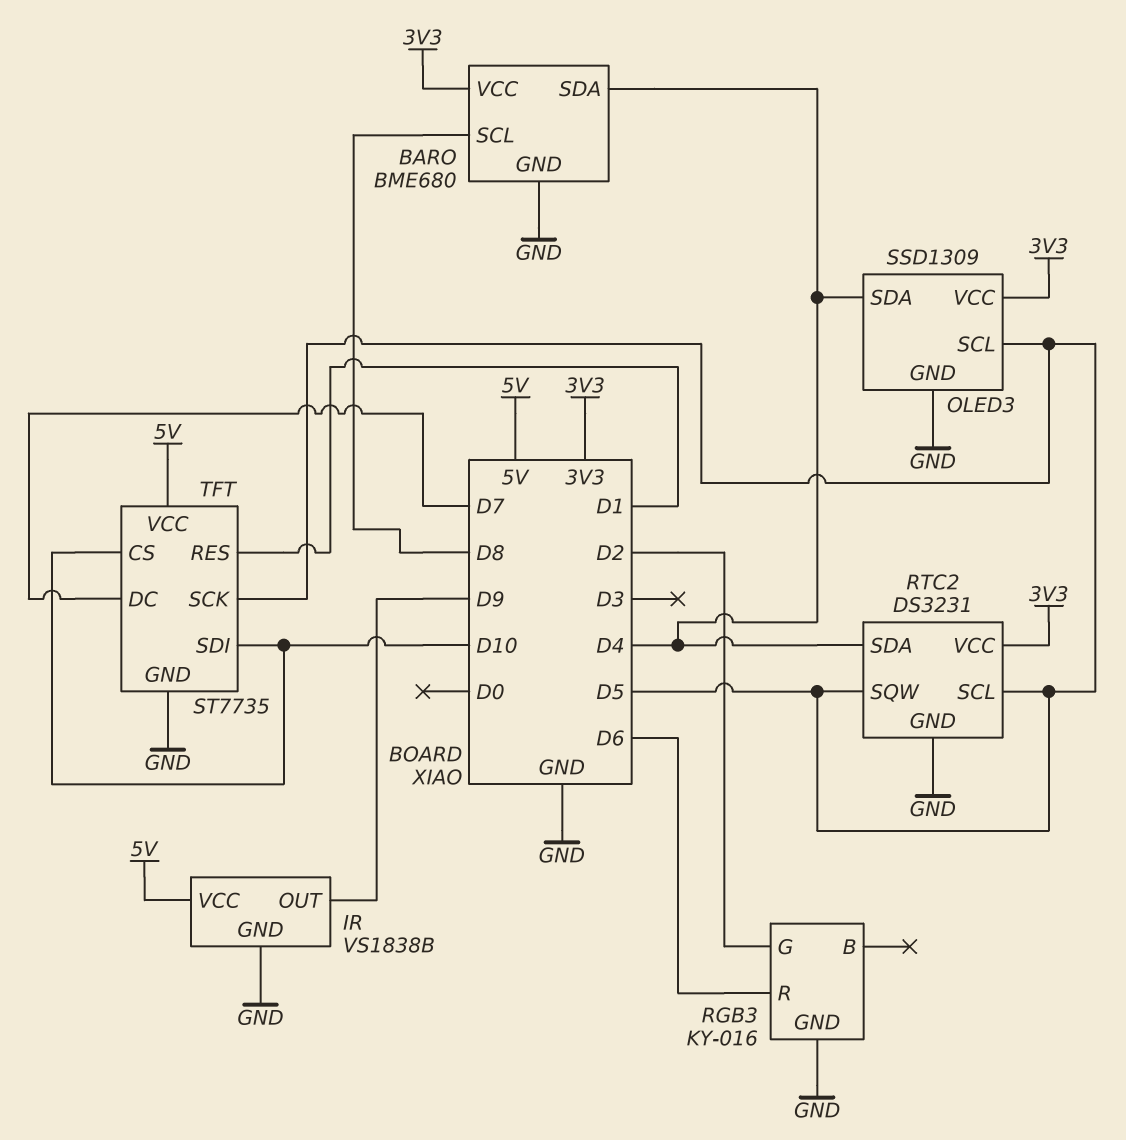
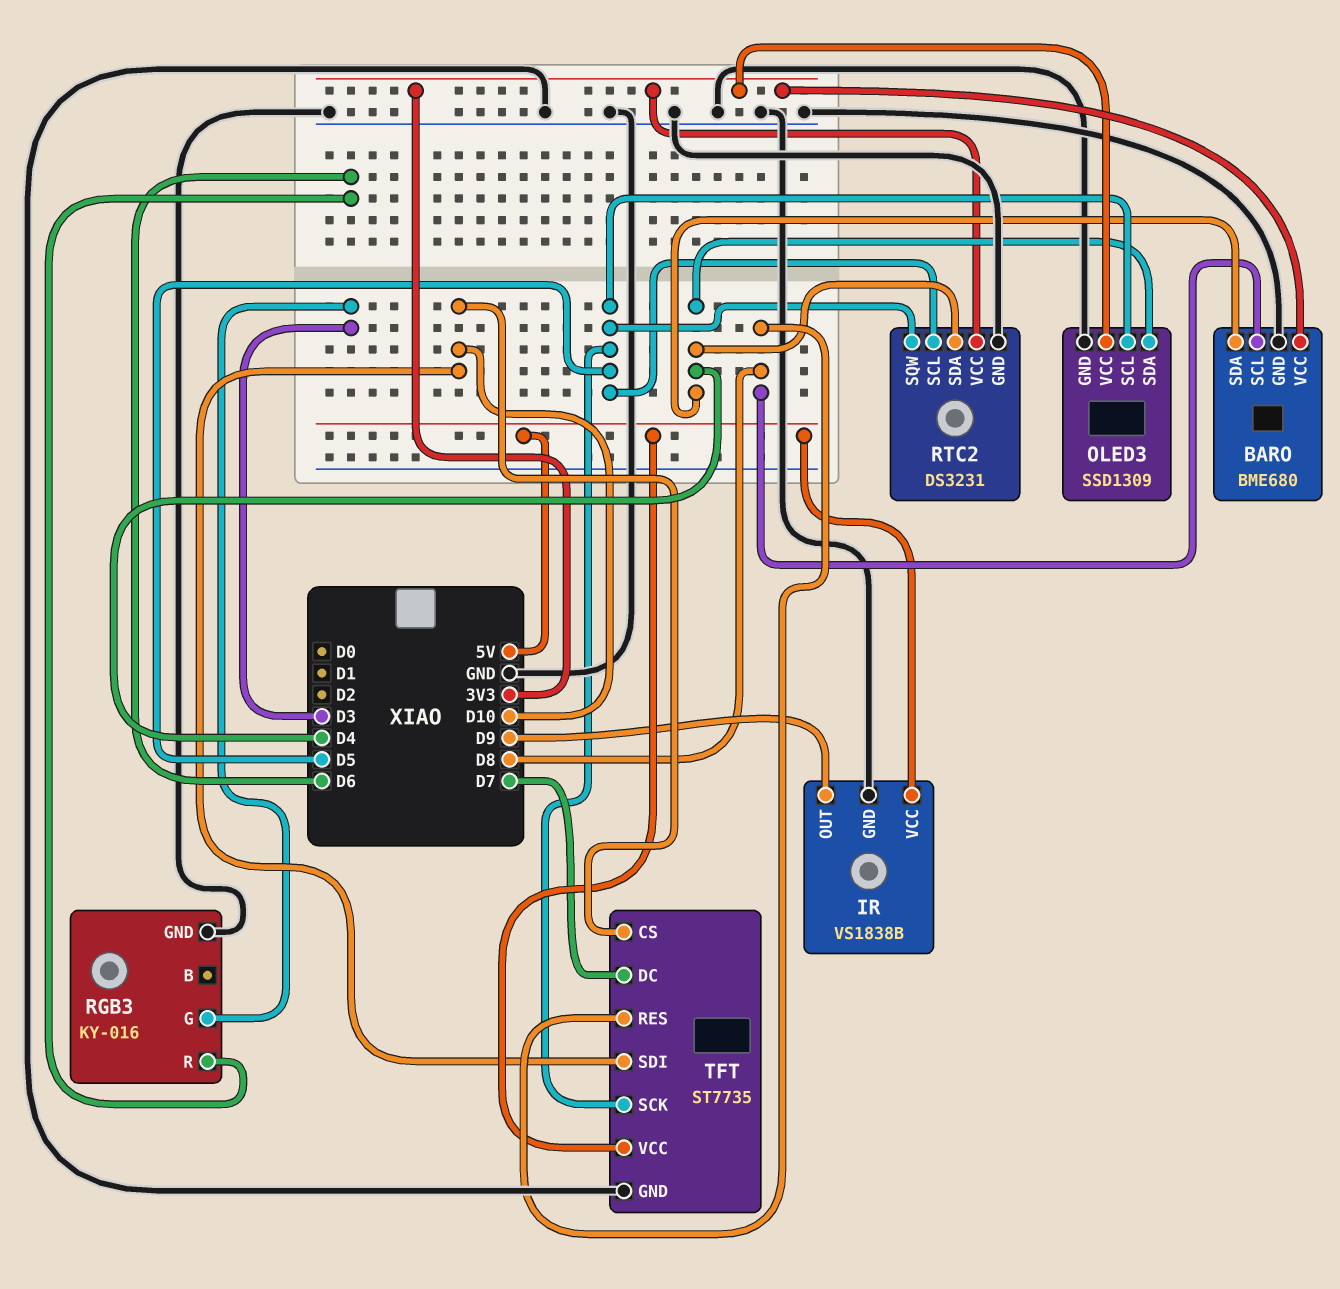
RGB3 pin G: D2 -> D3
TFT pin RES: D1 -> D8

